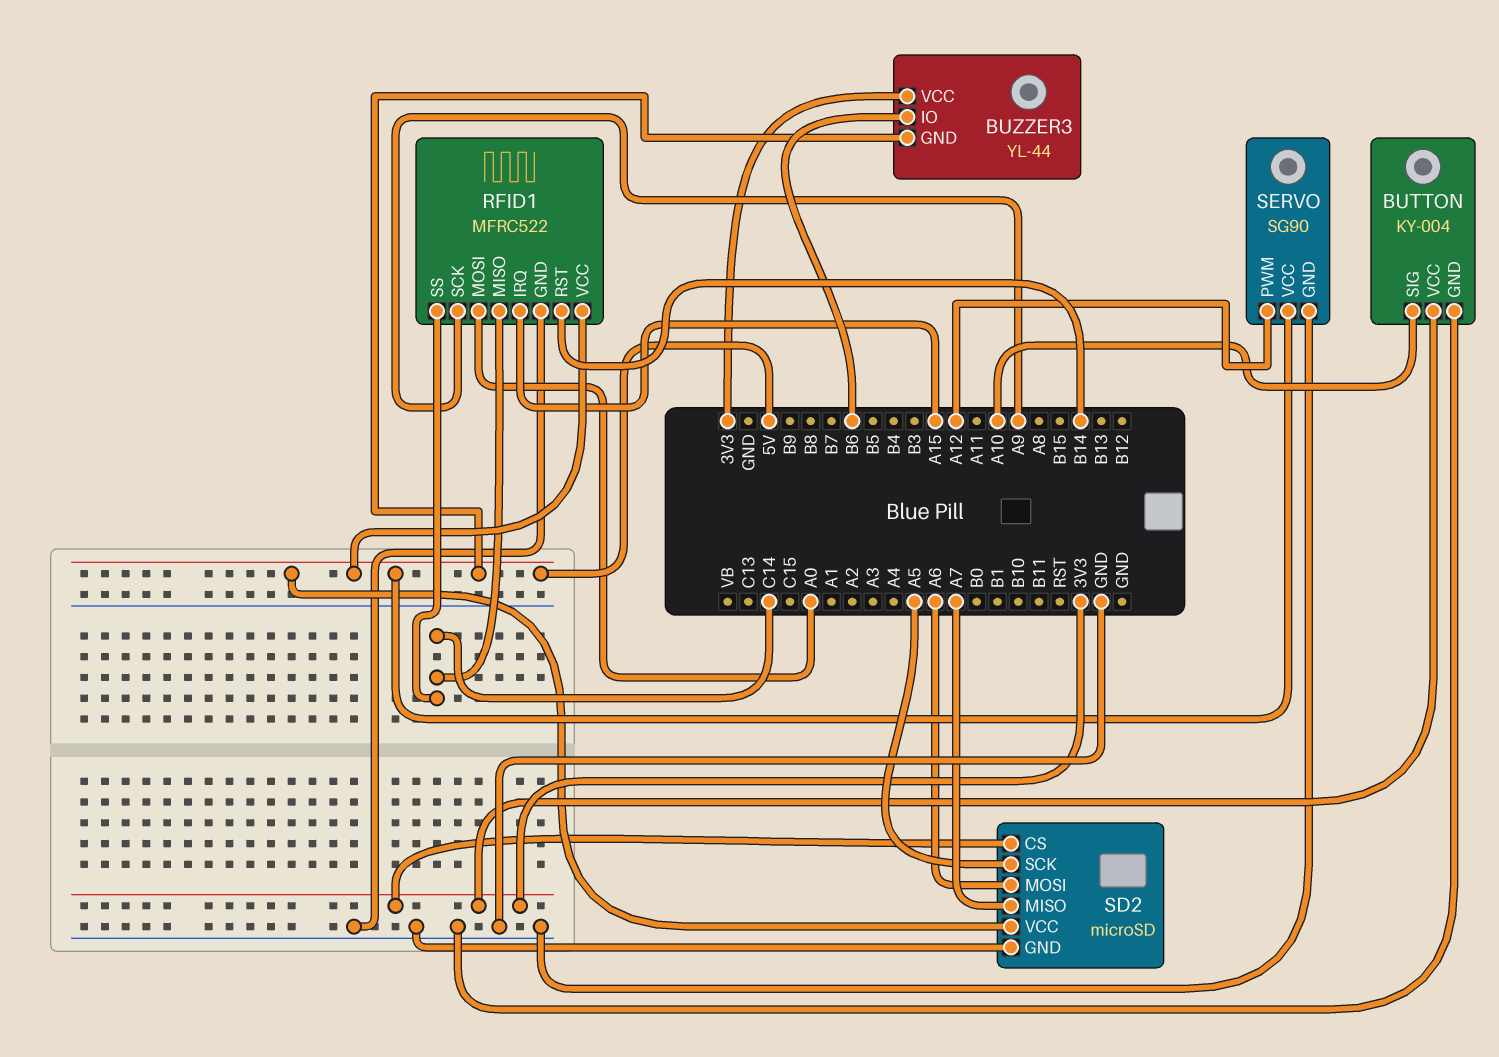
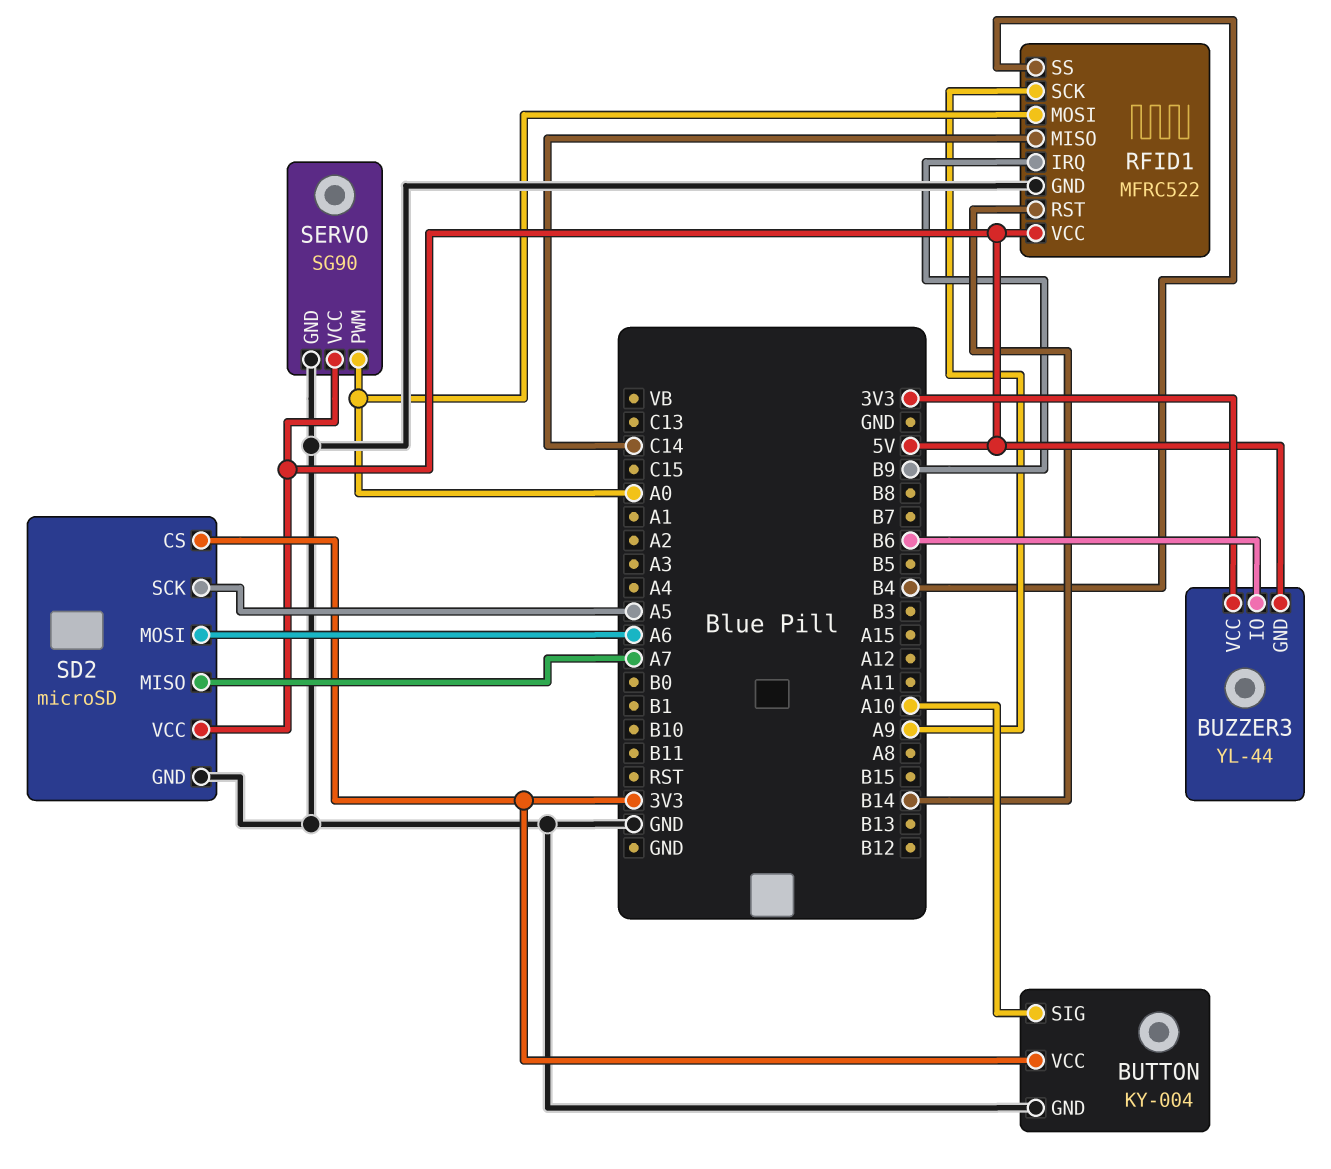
RFID1 pin IRQ: A15 -> B9
RFID1 pin SS: C14 -> B4
SERVO pin PWM: A12 -> A0

